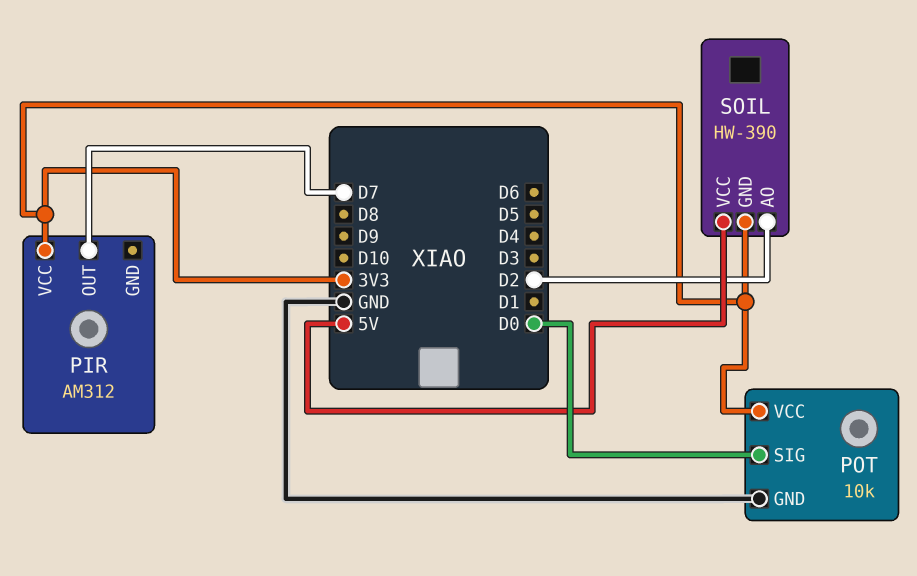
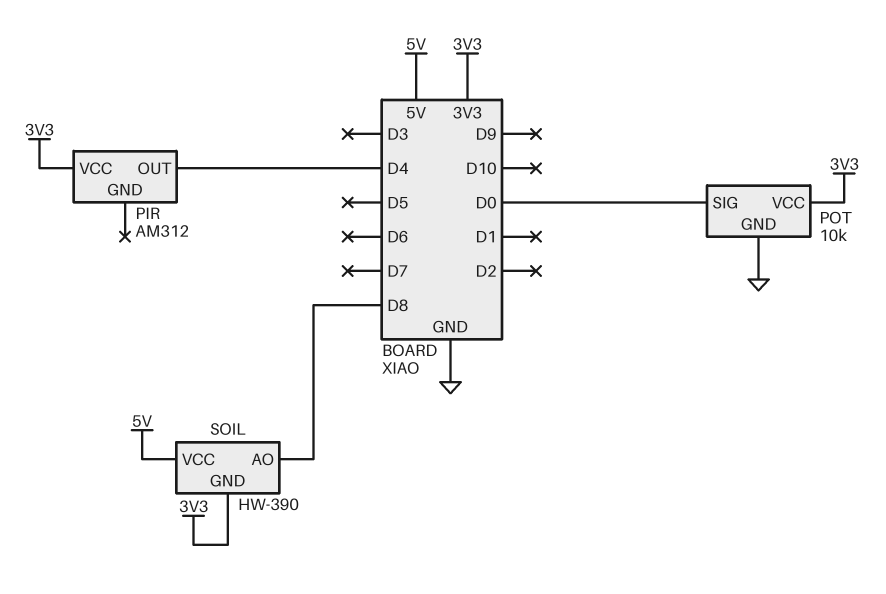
PIR pin OUT: D7 -> D4
SOIL pin AO: D2 -> D8

